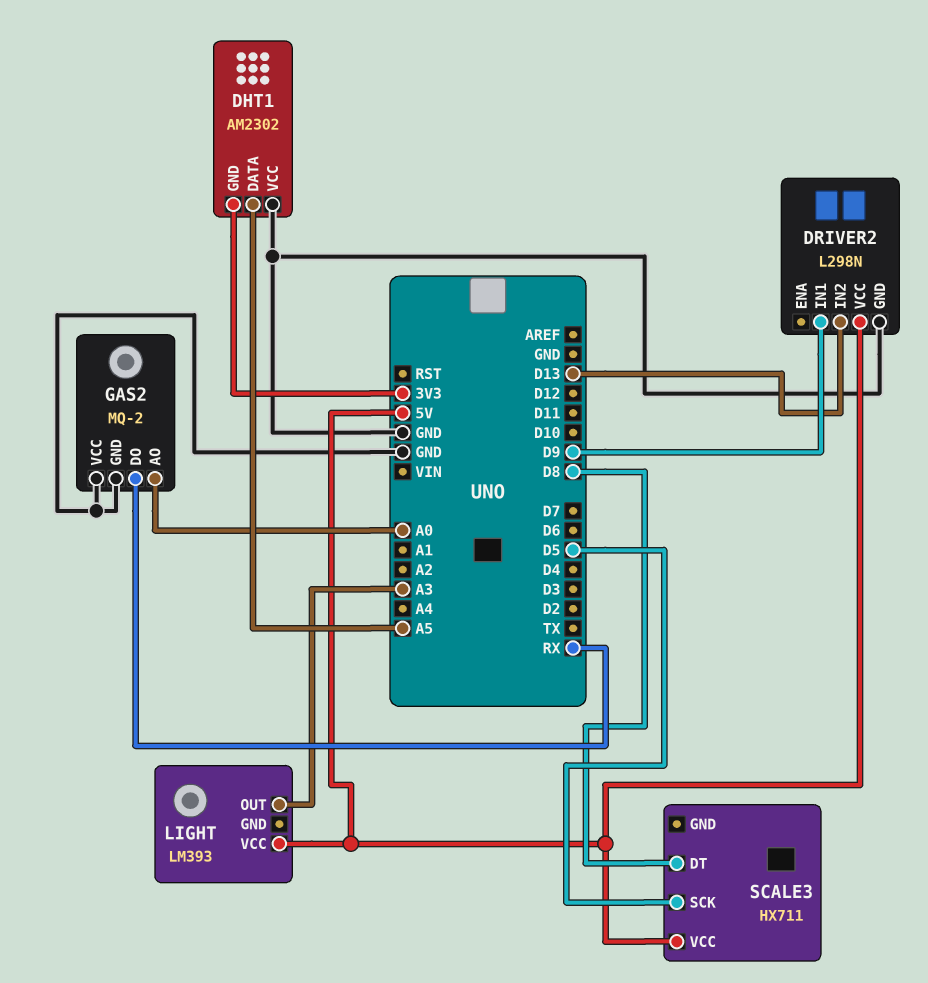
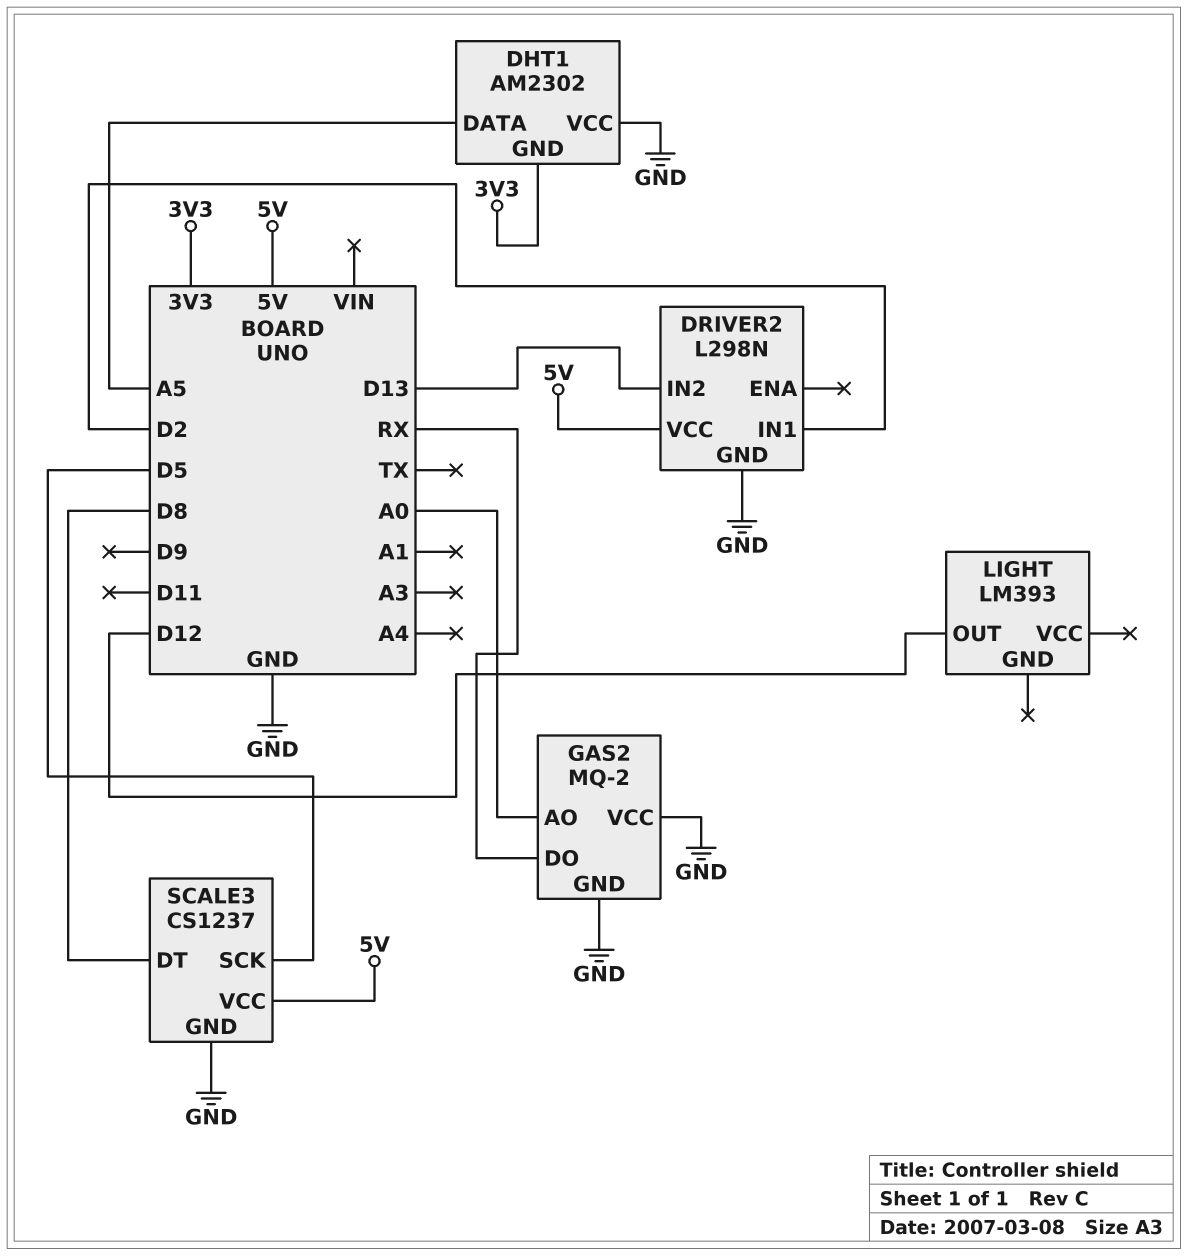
DRIVER2 pin IN1: D9 -> D2
LIGHT pin OUT: A3 -> D12
LIGHT pin VCC: 5V -> none
SCALE3: HX711 -> CS1237
SCALE3 pin GND: none -> GND

